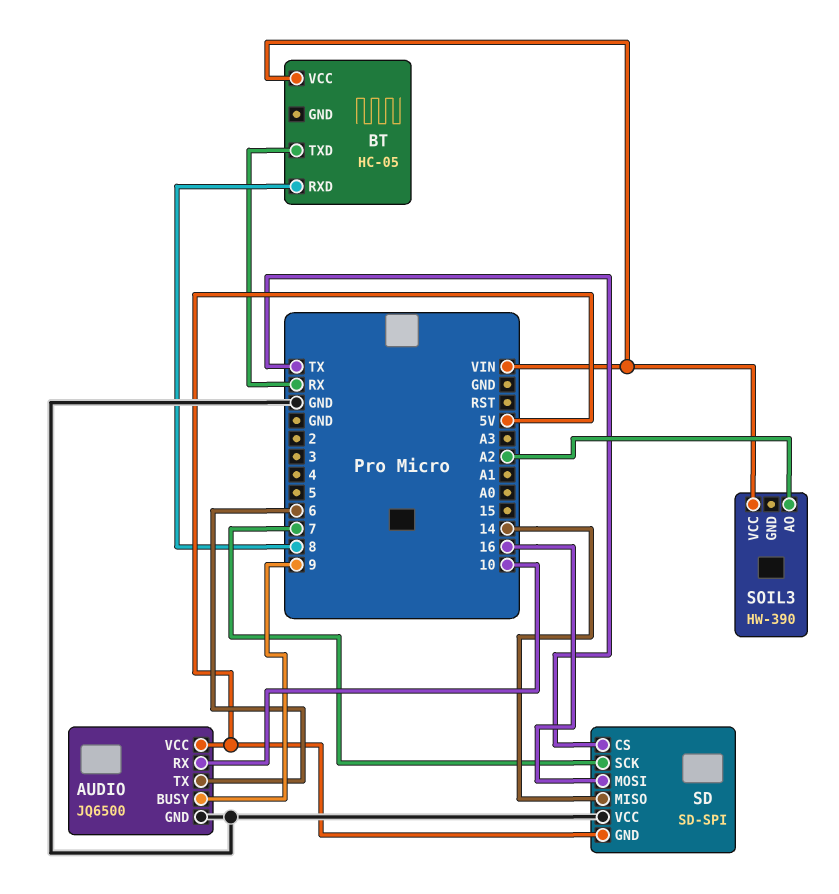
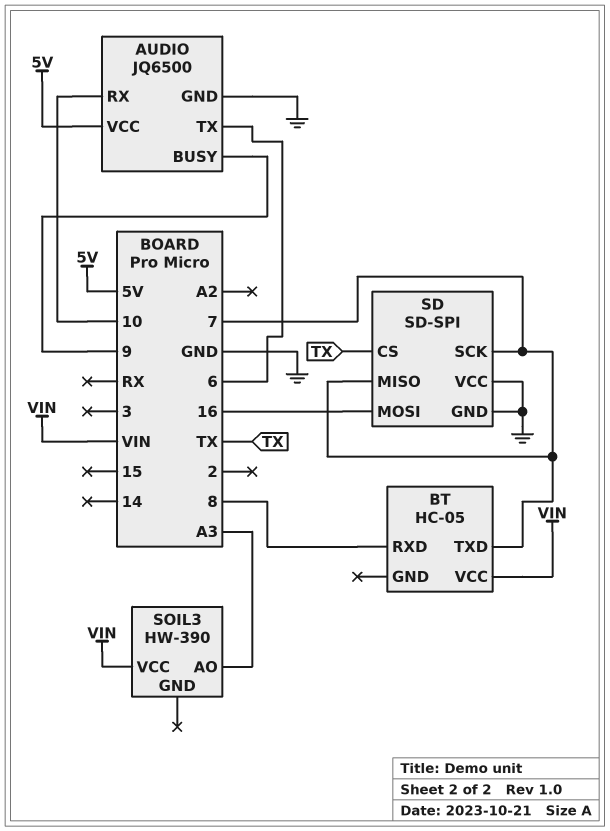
BT pin TXD: RX -> 7
SD pin GND: 5V -> GND
SD pin MISO: 14 -> 7
SOIL3 pin AO: A2 -> A3

